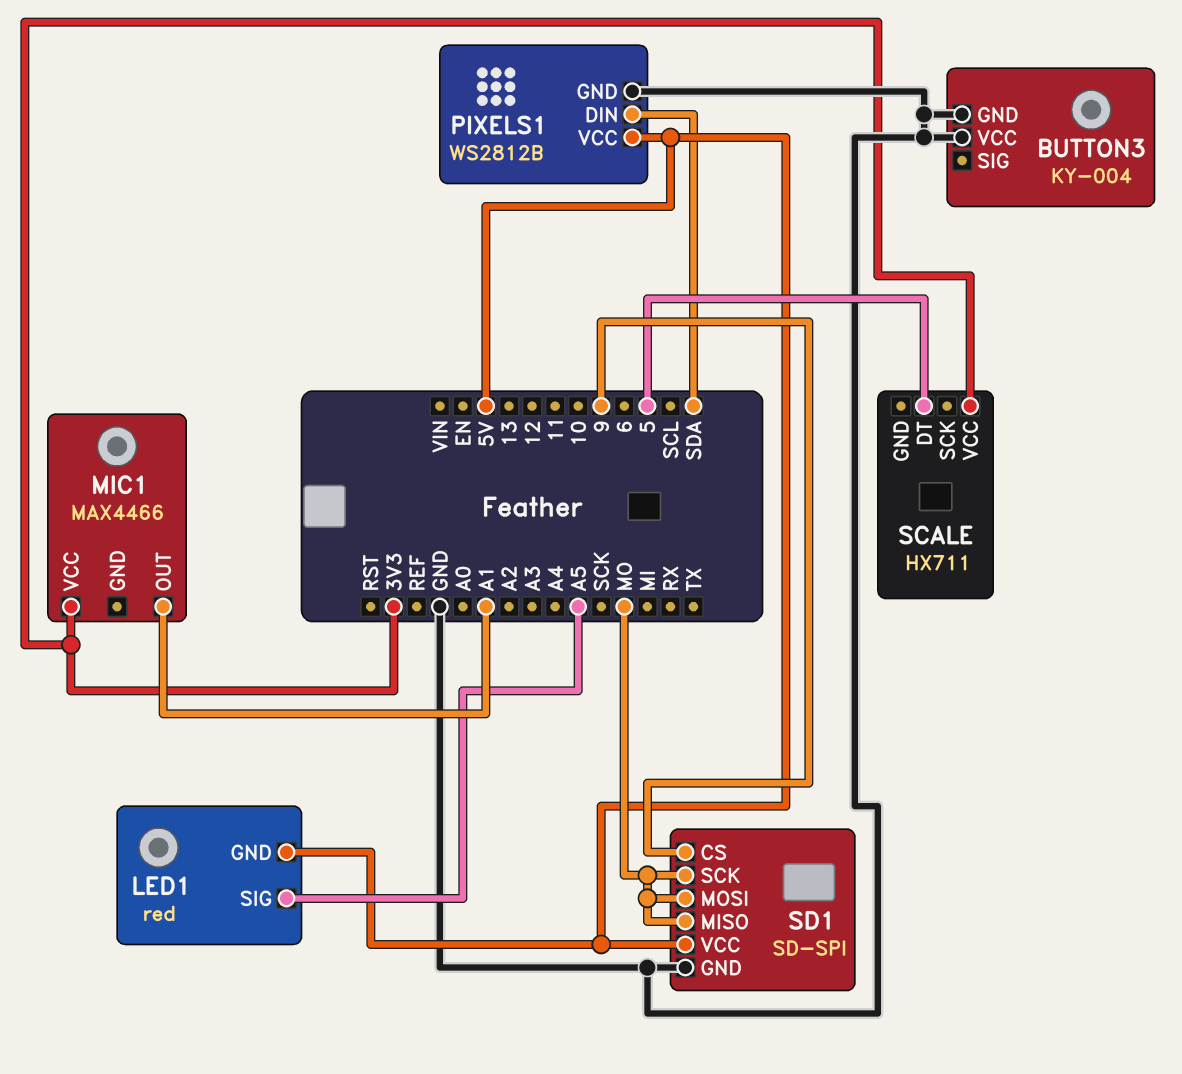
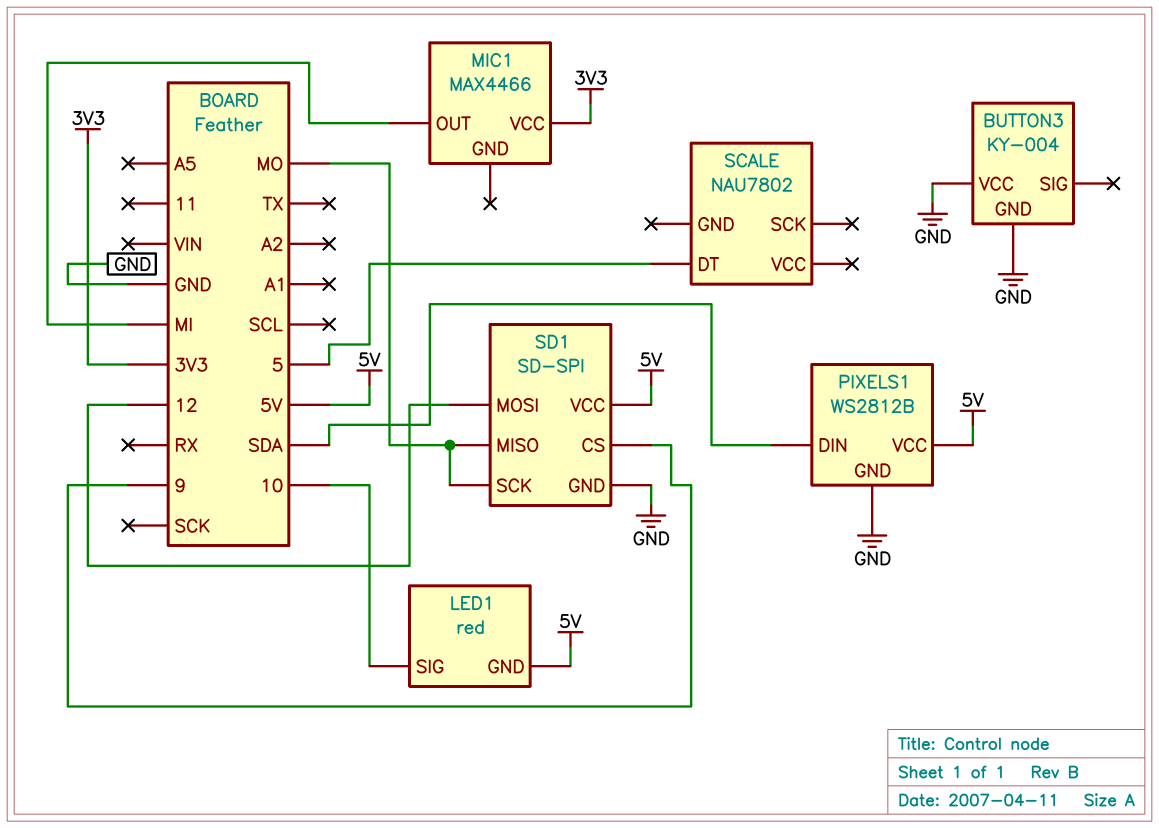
LED1 pin SIG: A5 -> 10
MIC1 pin OUT: A1 -> MI
SCALE: HX711 -> NAU7802
SCALE pin VCC: 3V3 -> none
SD1 pin MOSI: MO -> 12

